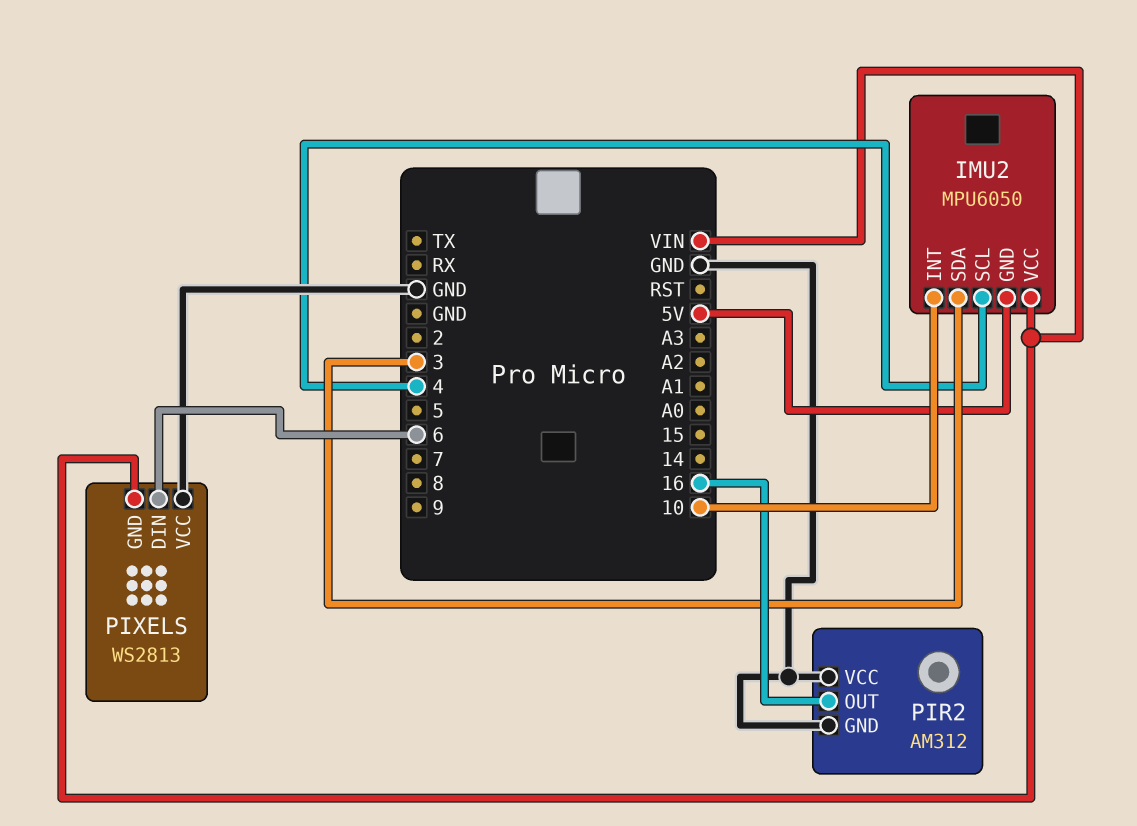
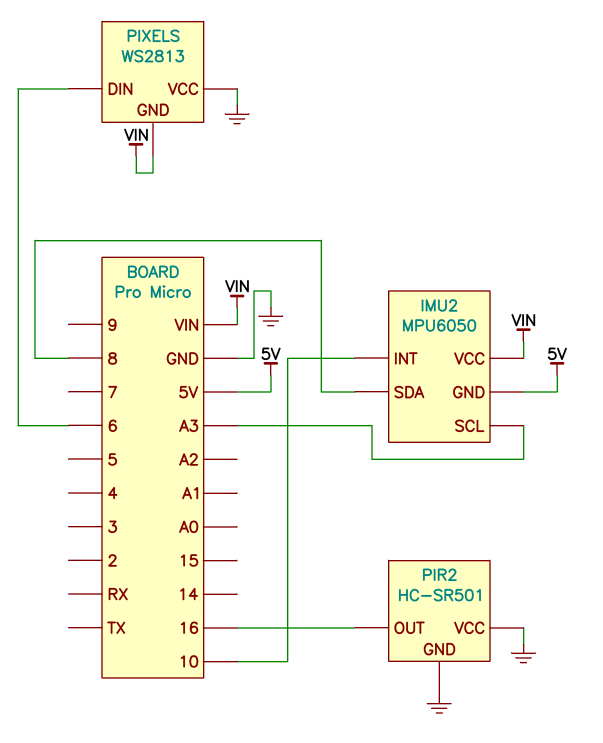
IMU2 pin SCL: 4 -> A3
IMU2 pin SDA: 3 -> 8
PIR2: AM312 -> HC-SR501

